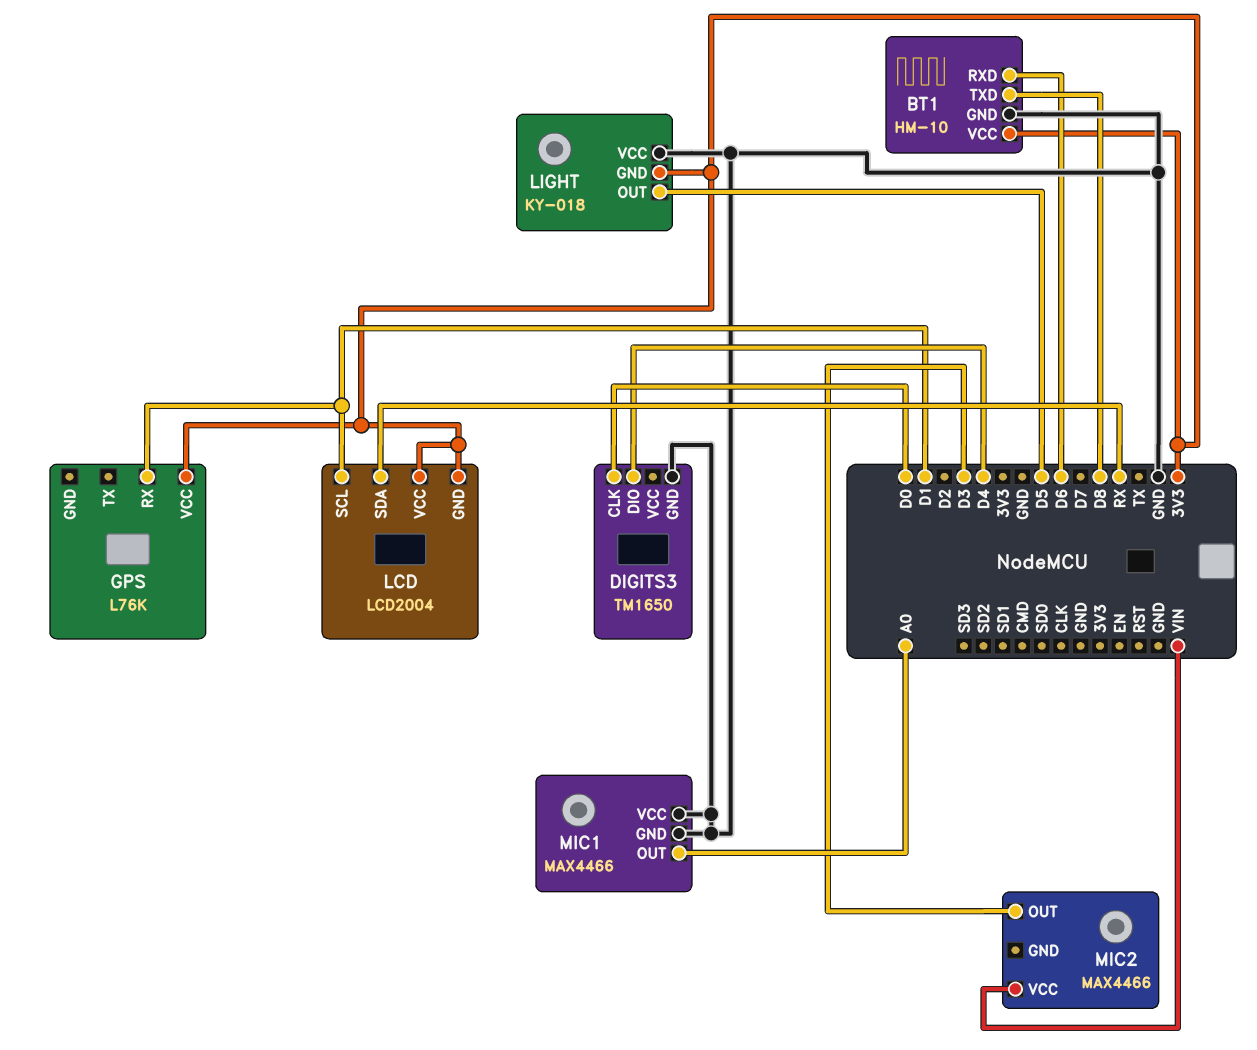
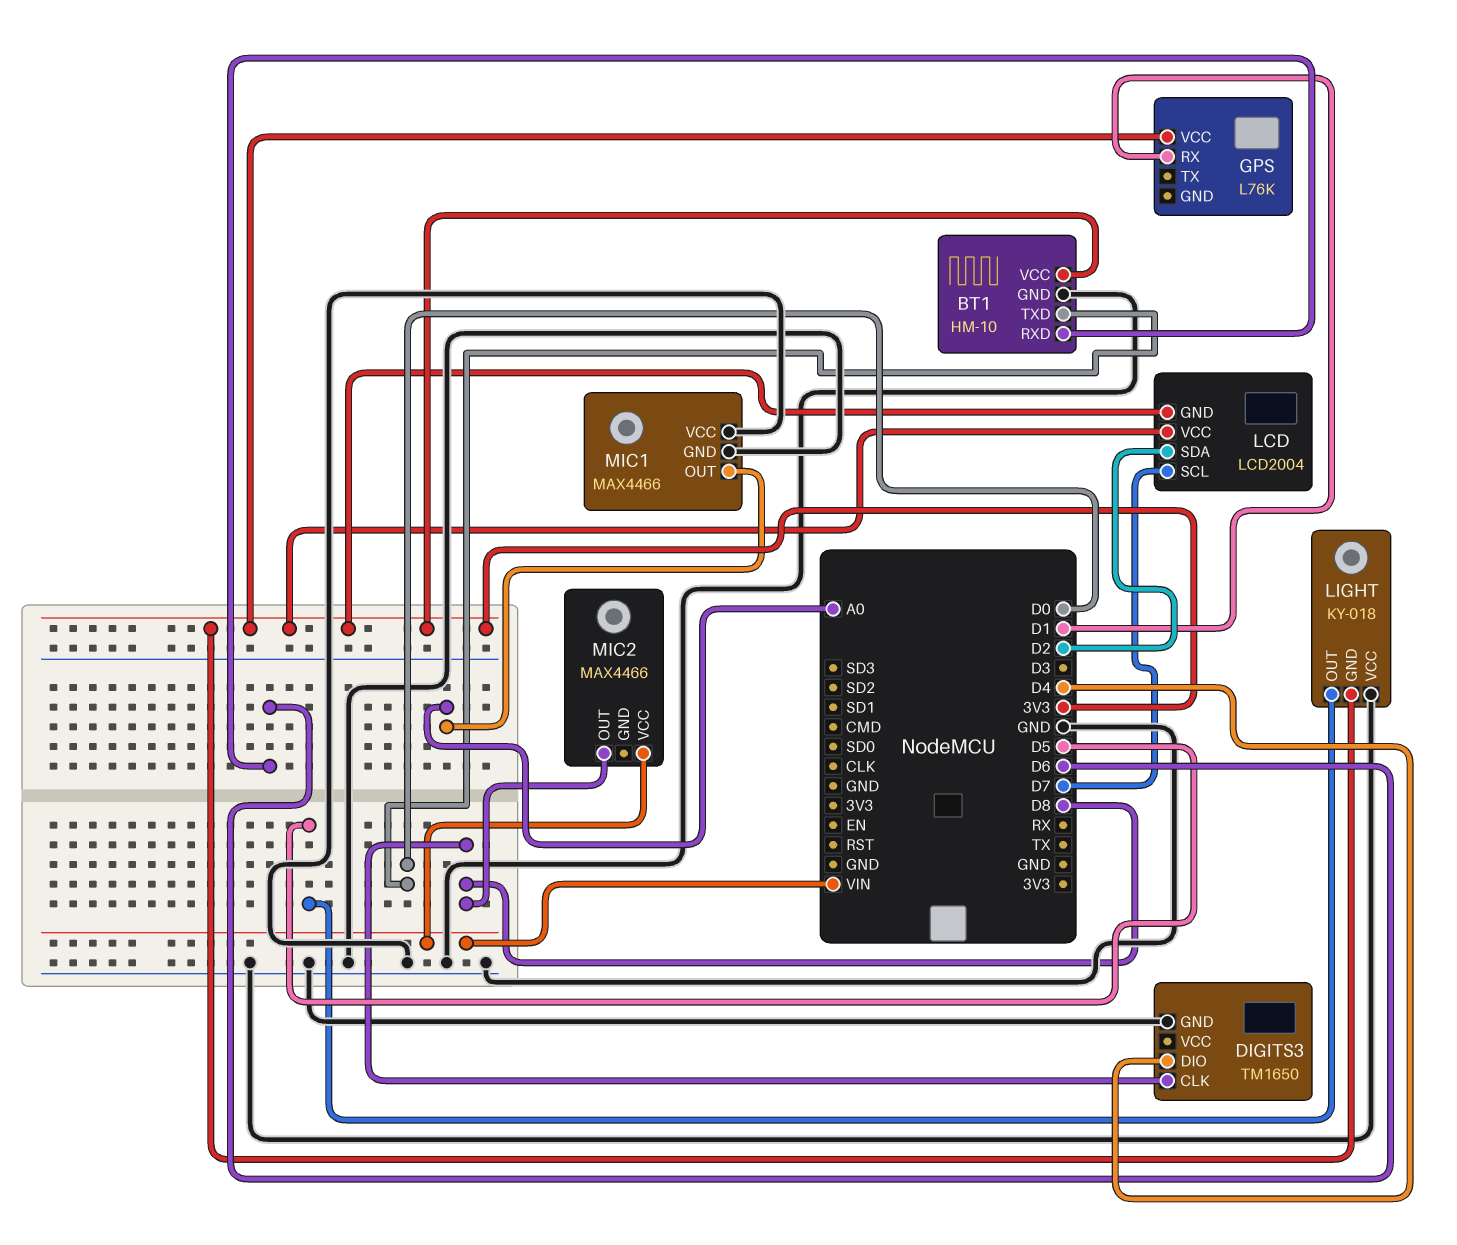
BT1 pin TXD: D8 -> D0
DIGITS3 pin CLK: D0 -> D8
LCD pin SCL: D1 -> D7
LCD pin SDA: RX -> D2
MIC2 pin OUT: D3 -> D8

